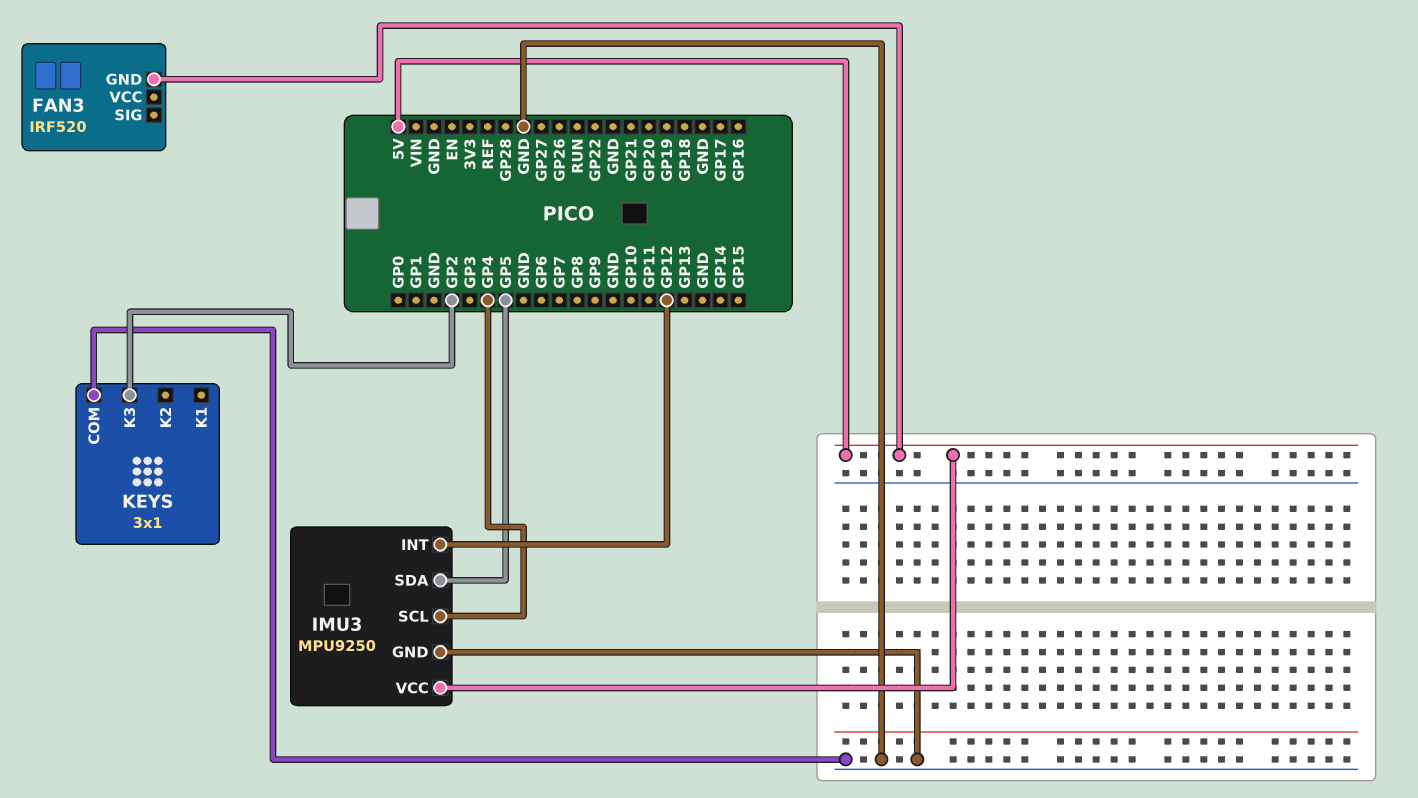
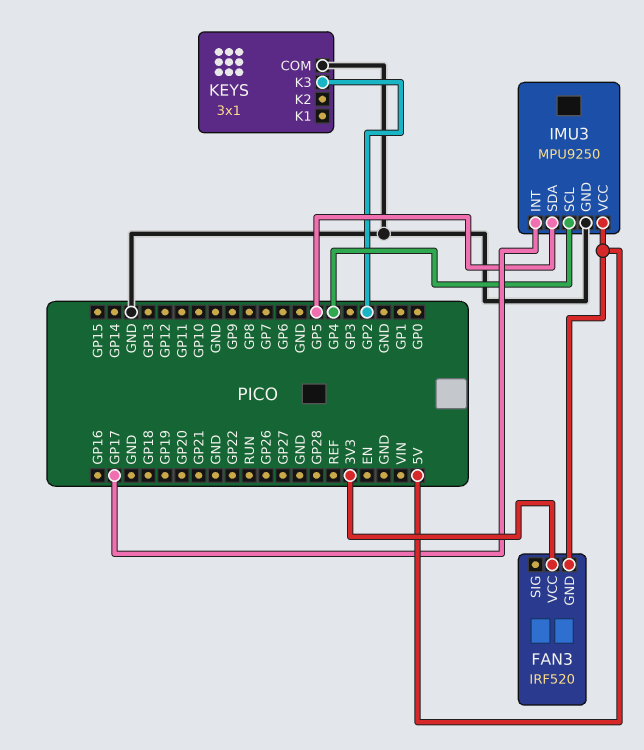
FAN3 pin VCC: none -> 3V3
IMU3 pin INT: GP12 -> GP17

